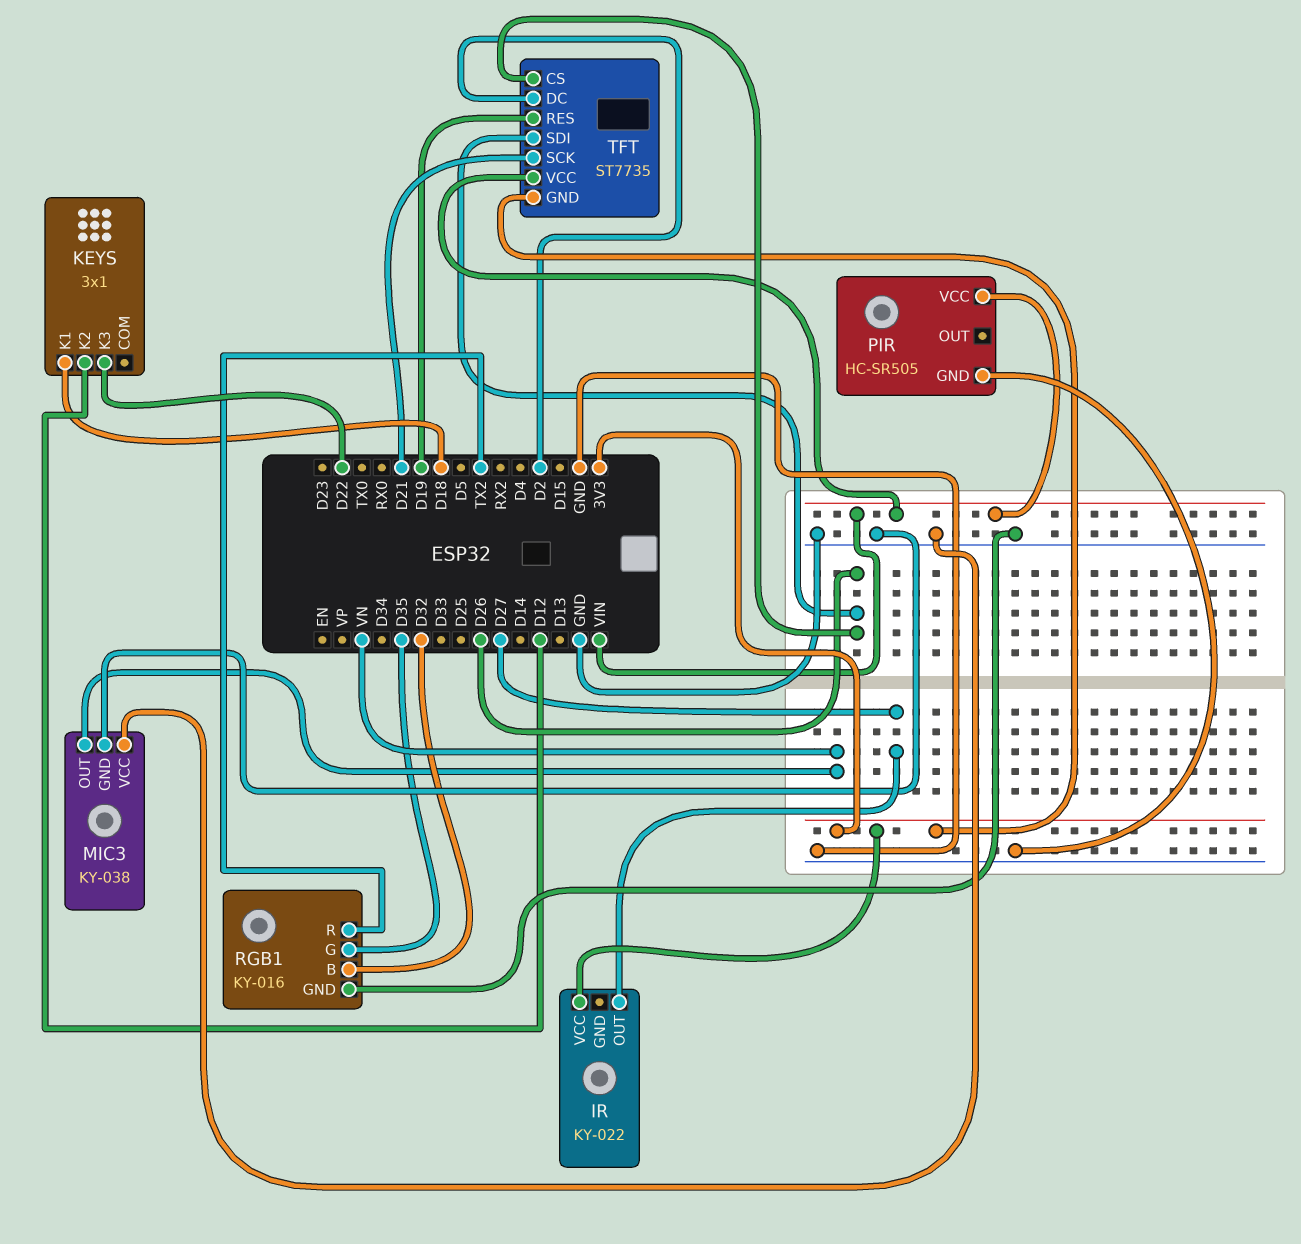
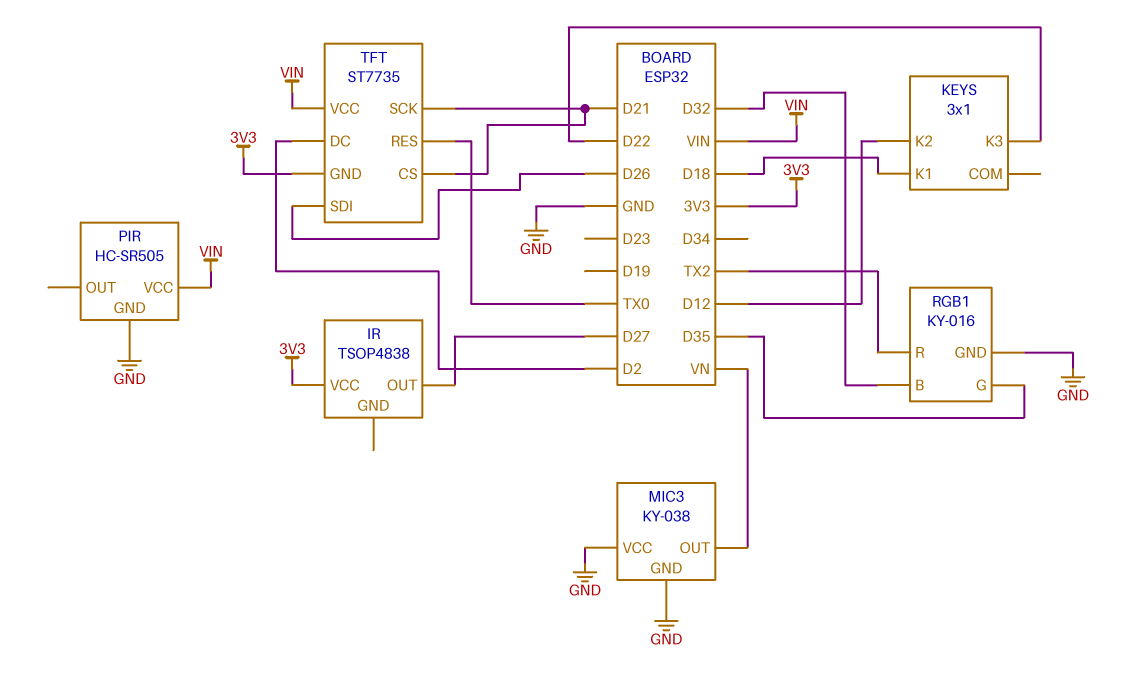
IR: KY-022 -> TSOP4838
TFT pin CS: D26 -> D21
TFT pin RES: D19 -> TX0

